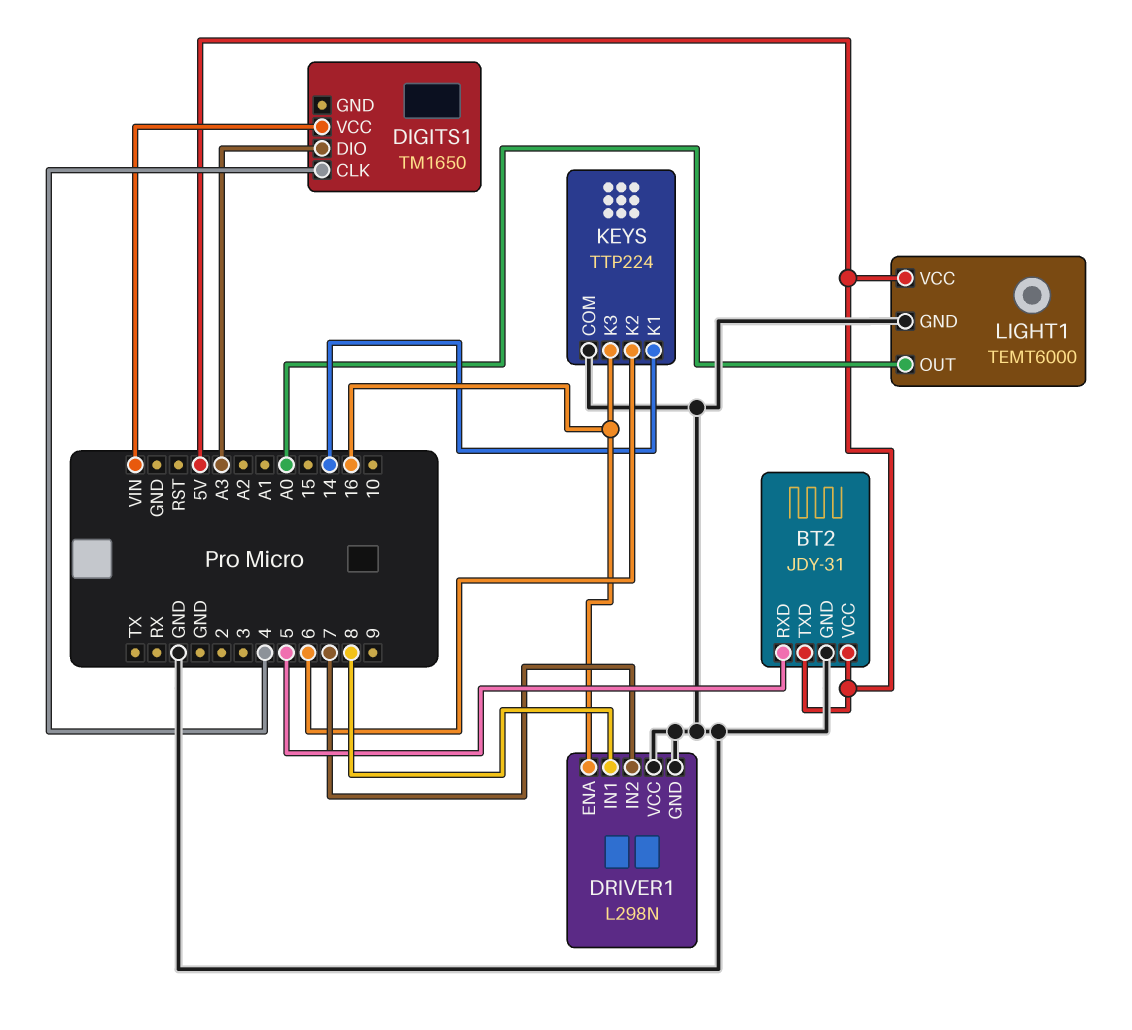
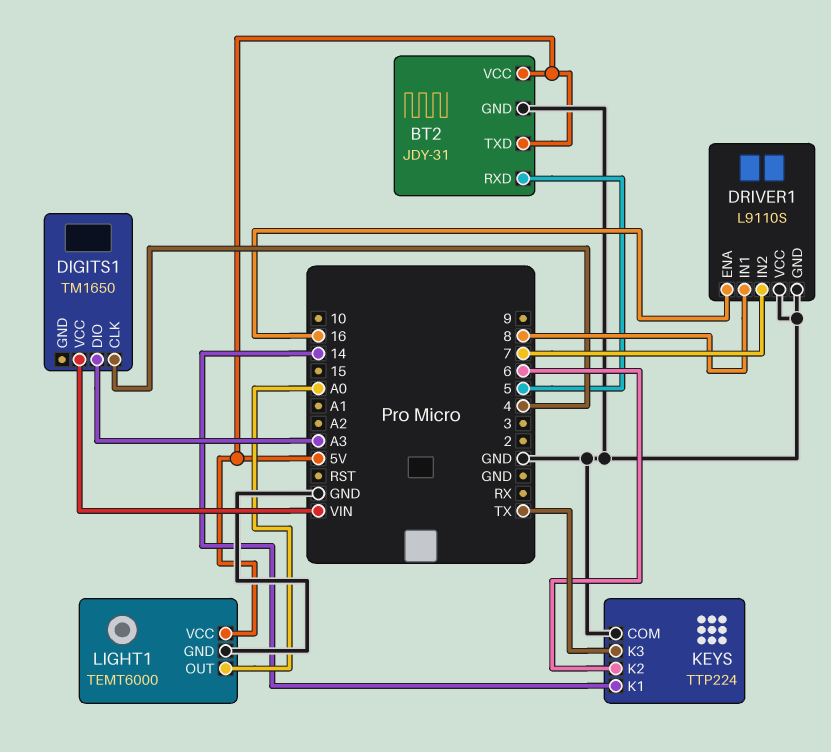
DRIVER1: L298N -> L9110S
KEYS pin K3: 16 -> TX

